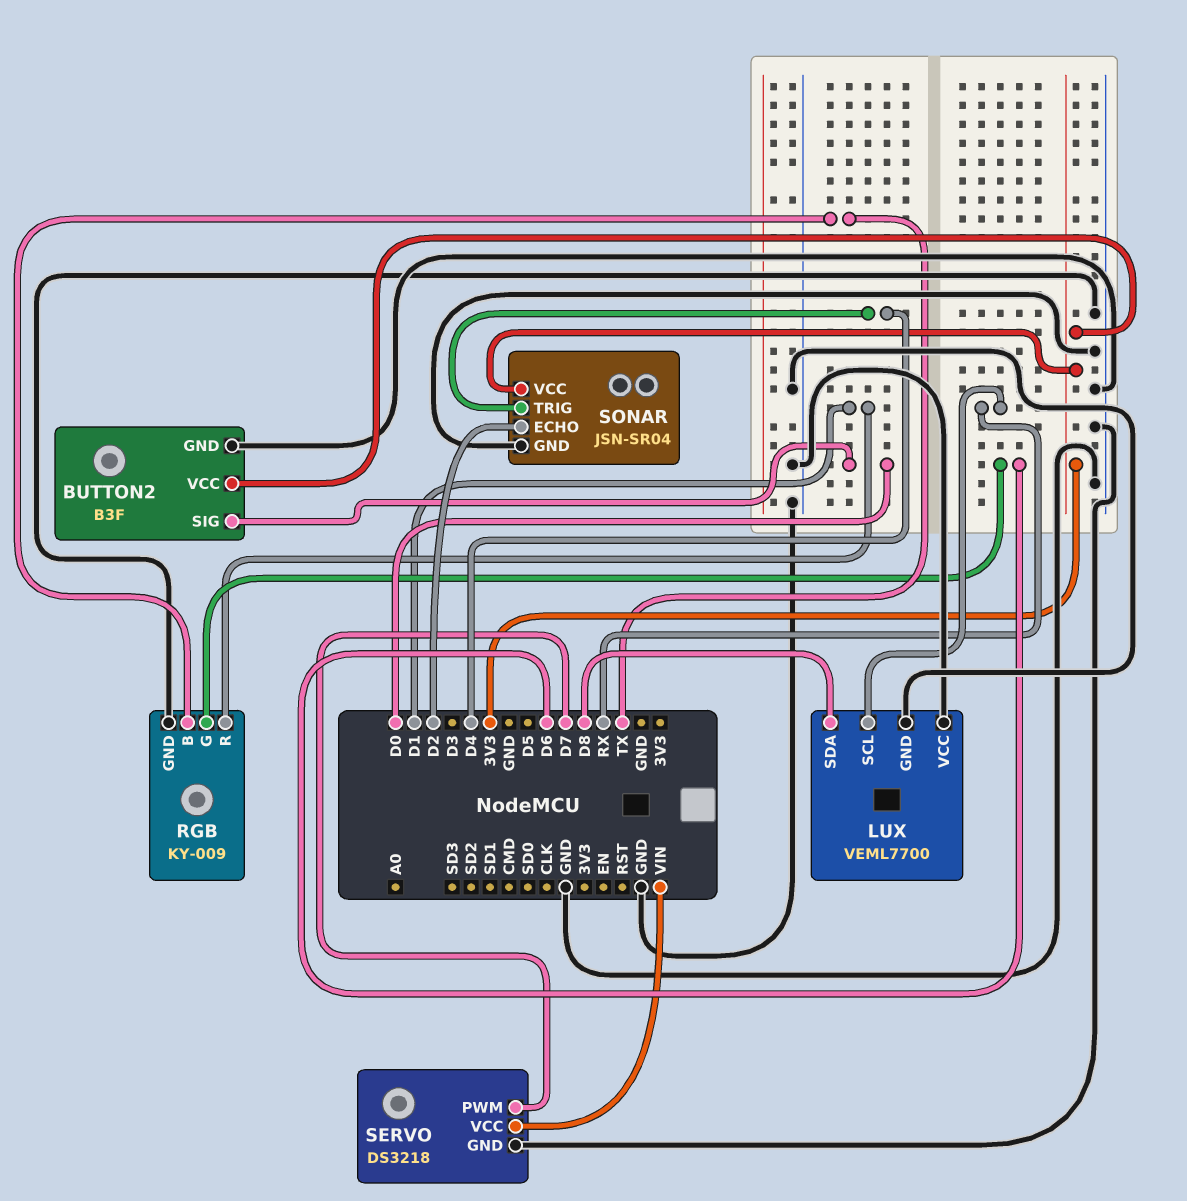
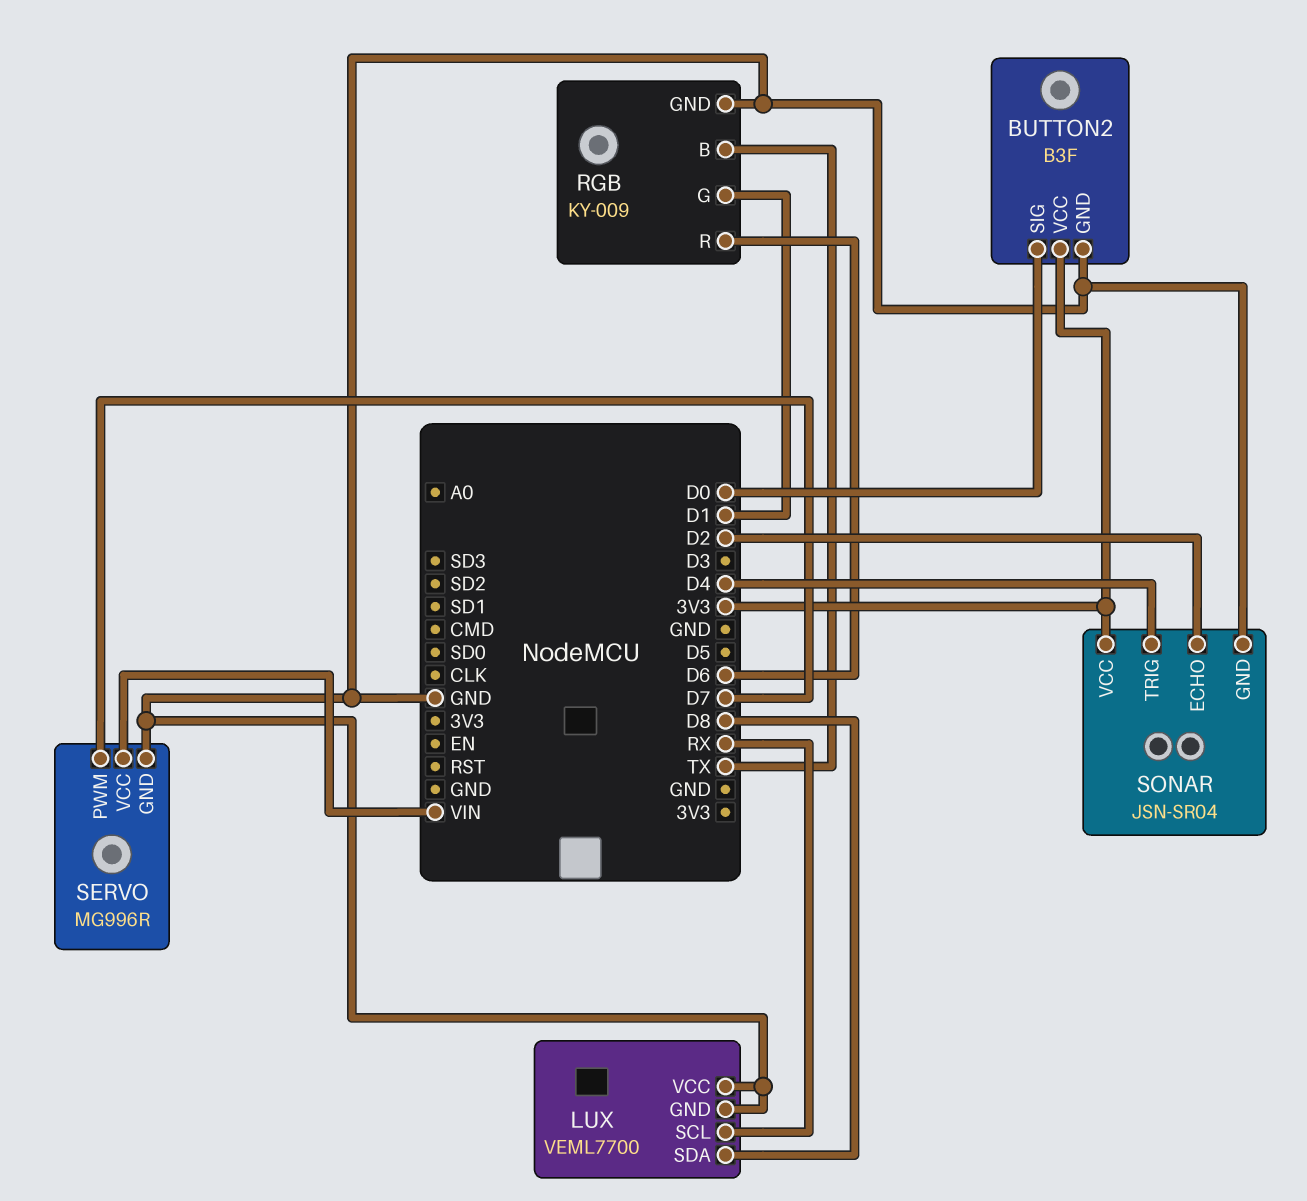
RGB pin G: D6 -> D1
RGB pin R: D1 -> D6
SERVO: DS3218 -> MG996R

